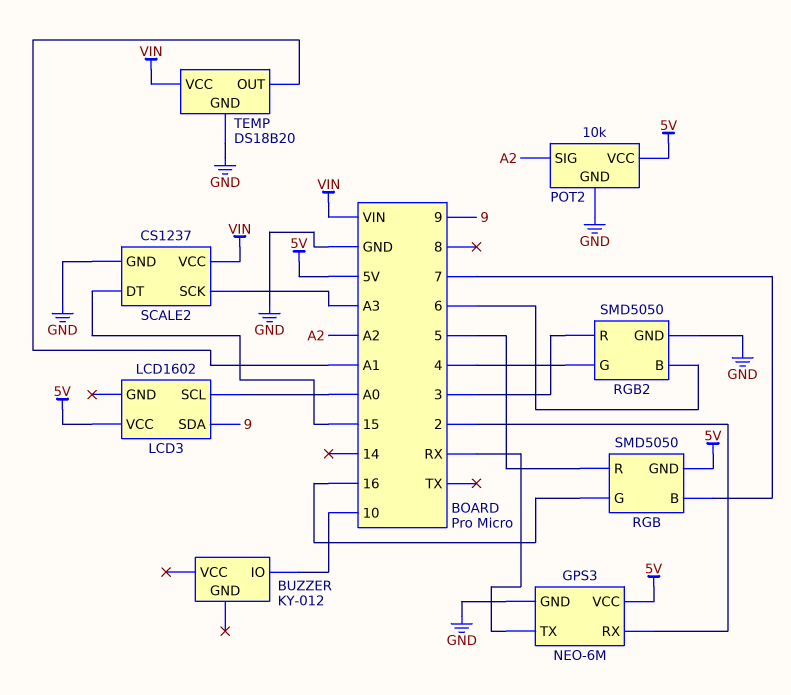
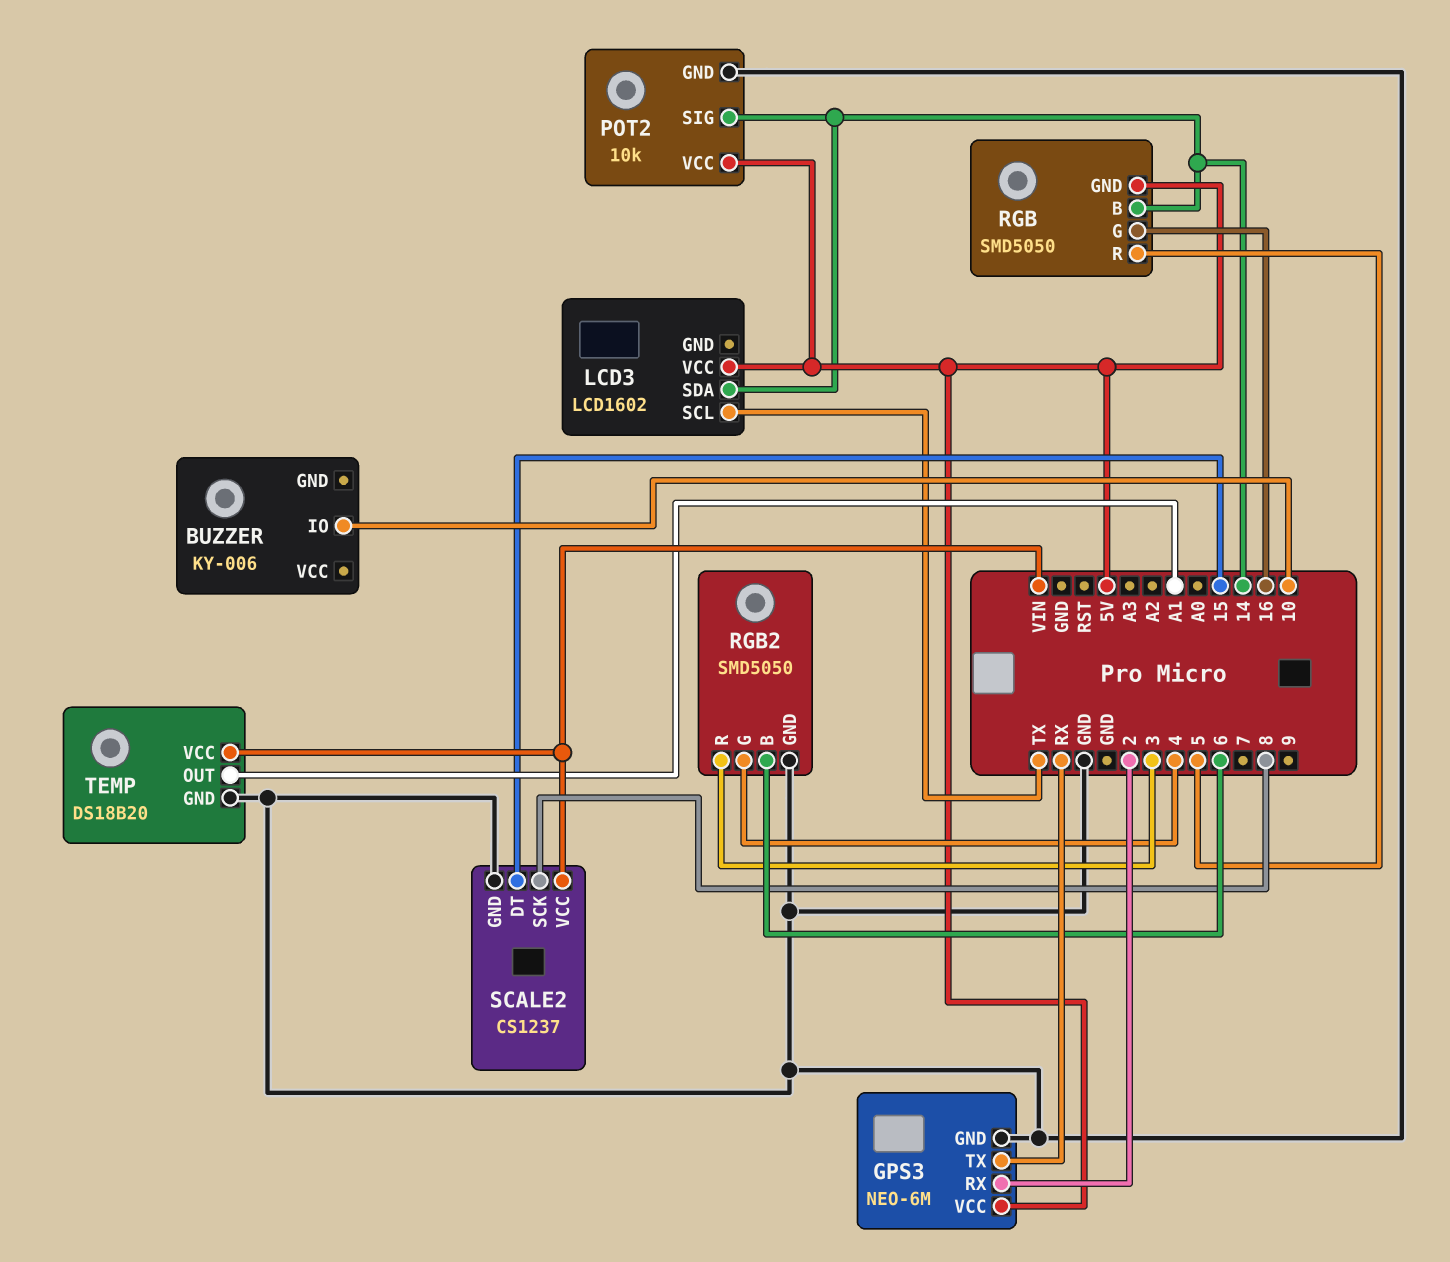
BUZZER: KY-012 -> KY-006
LCD3 pin SCL: A0 -> TX
LCD3 pin SDA: 9 -> 14
POT2 pin SIG: A2 -> 14
RGB pin B: 7 -> 14
SCALE2 pin SCK: A3 -> 8

